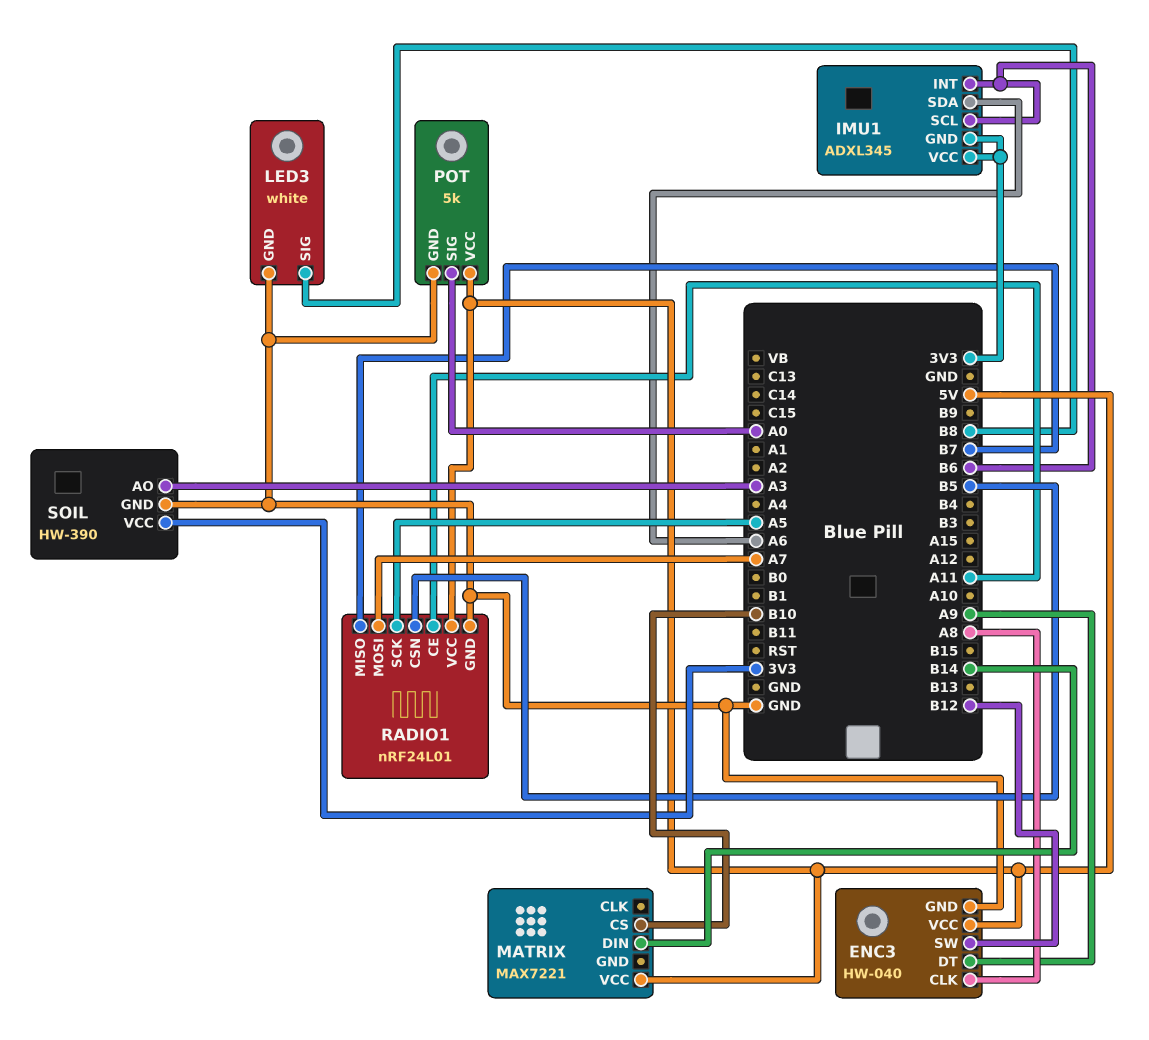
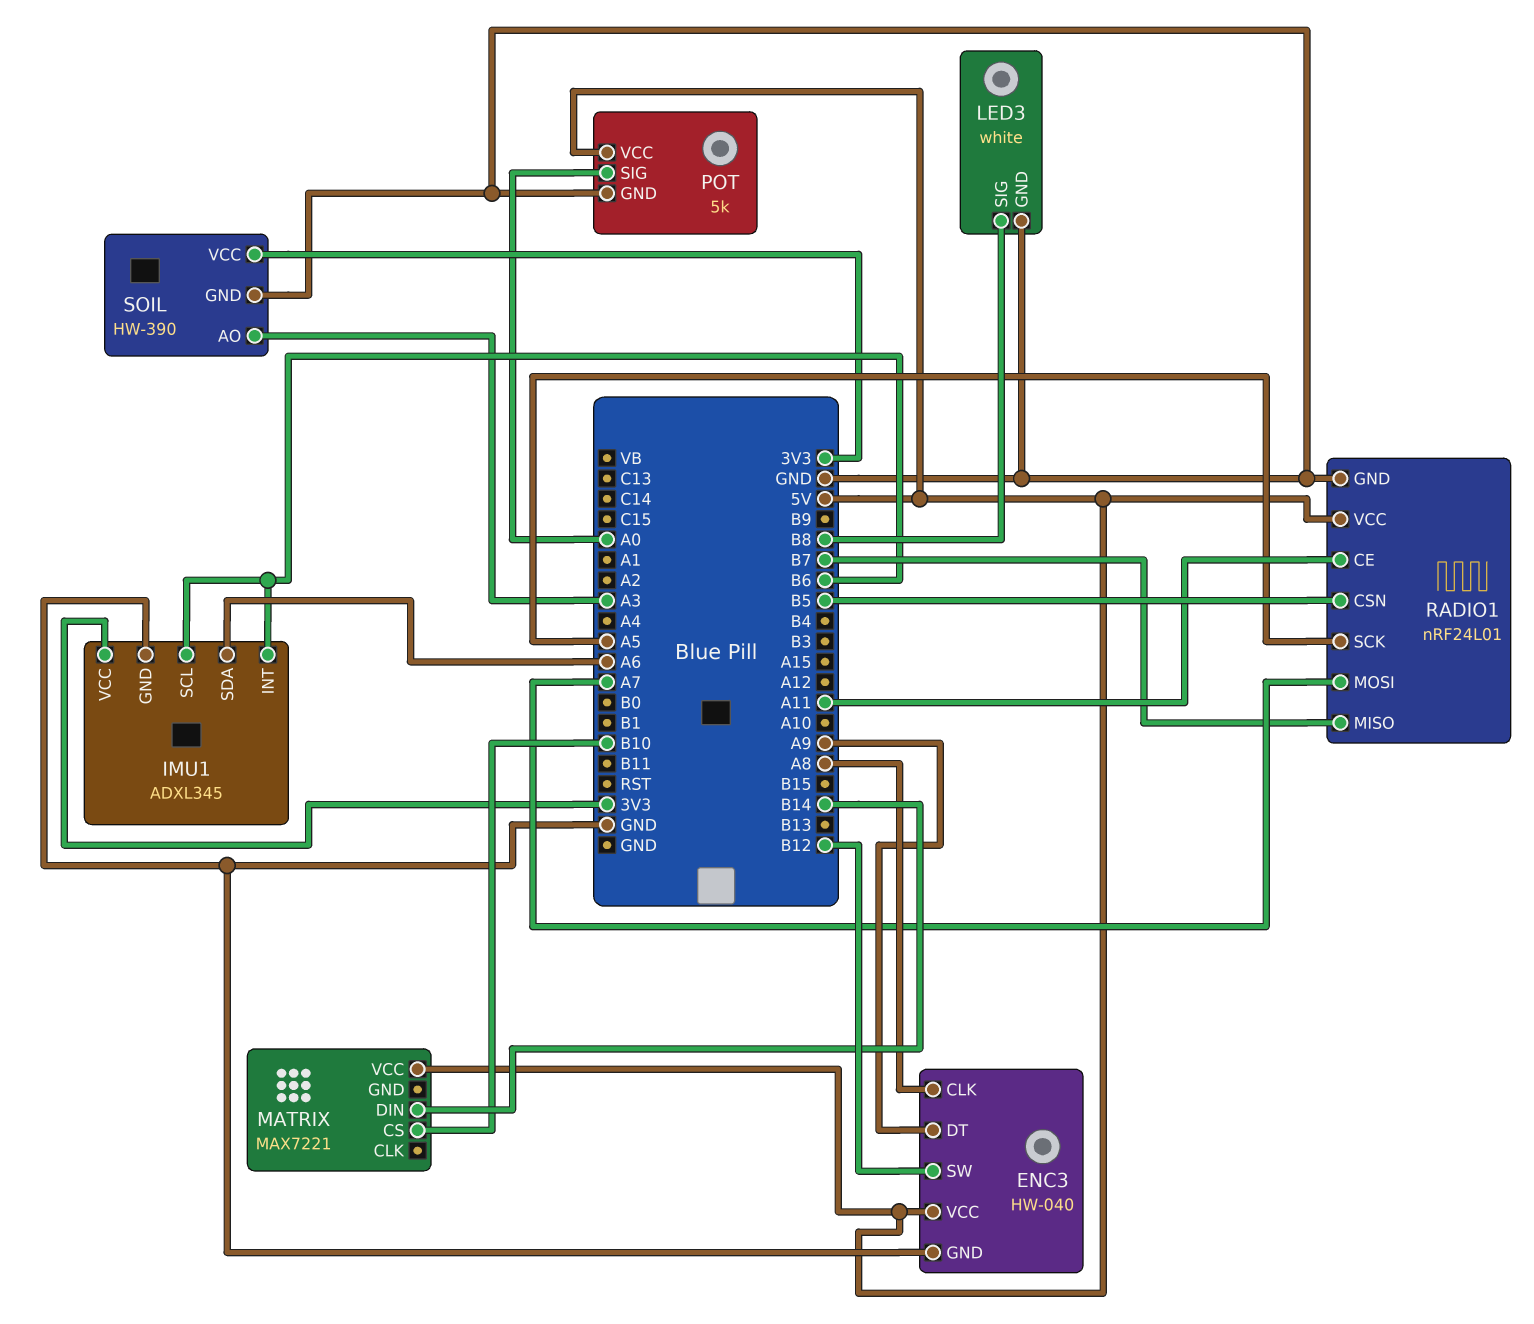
IMU1 pin GND: 3V3 -> GND

